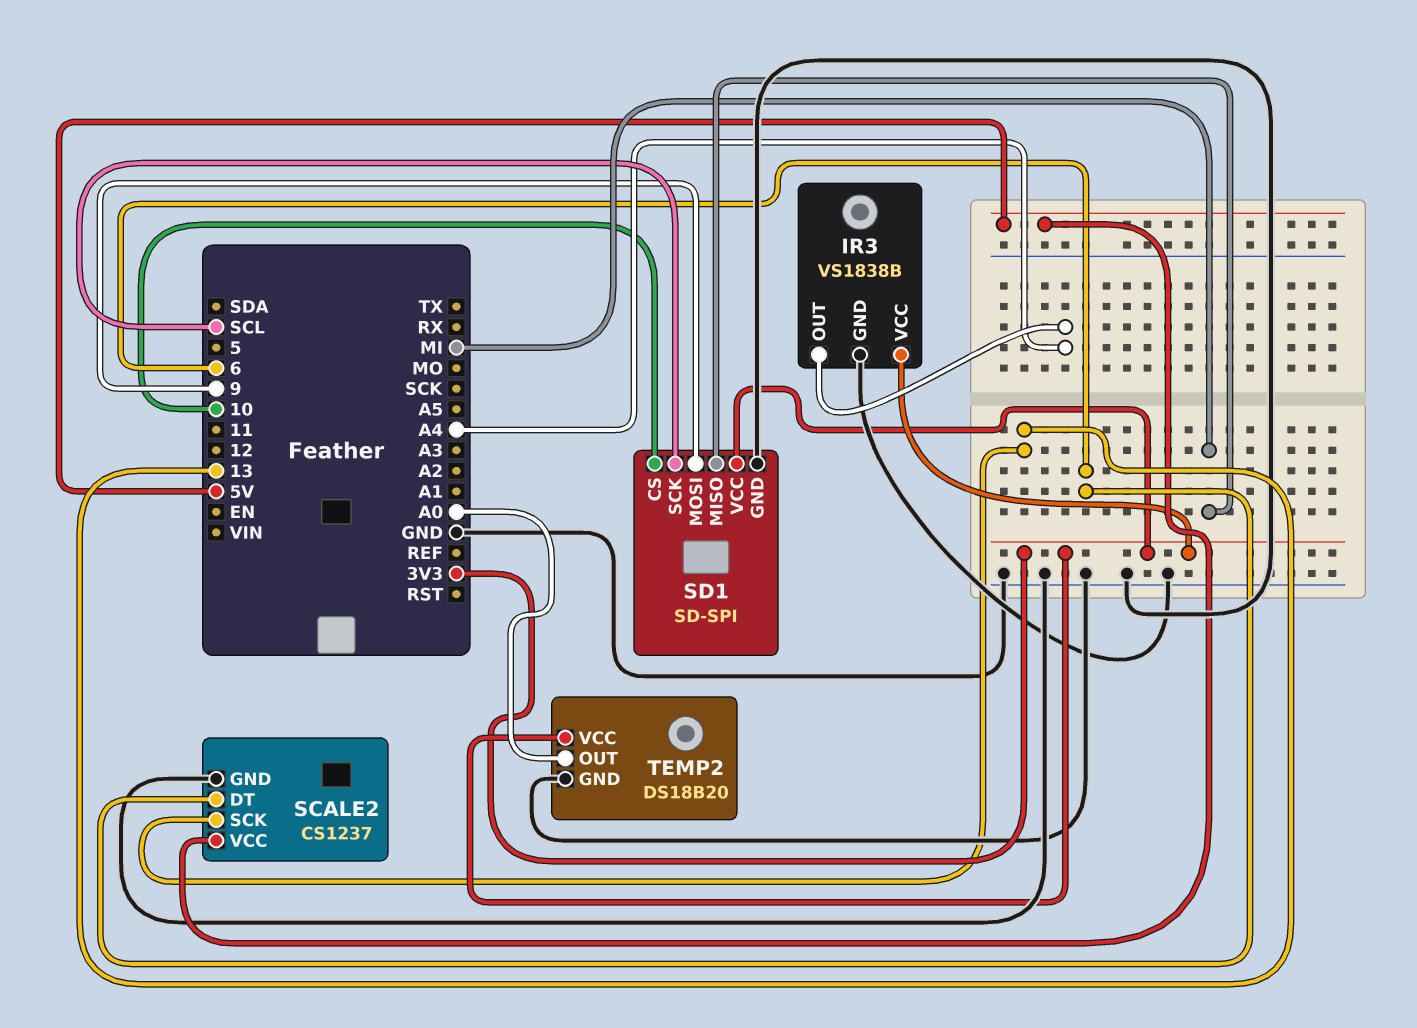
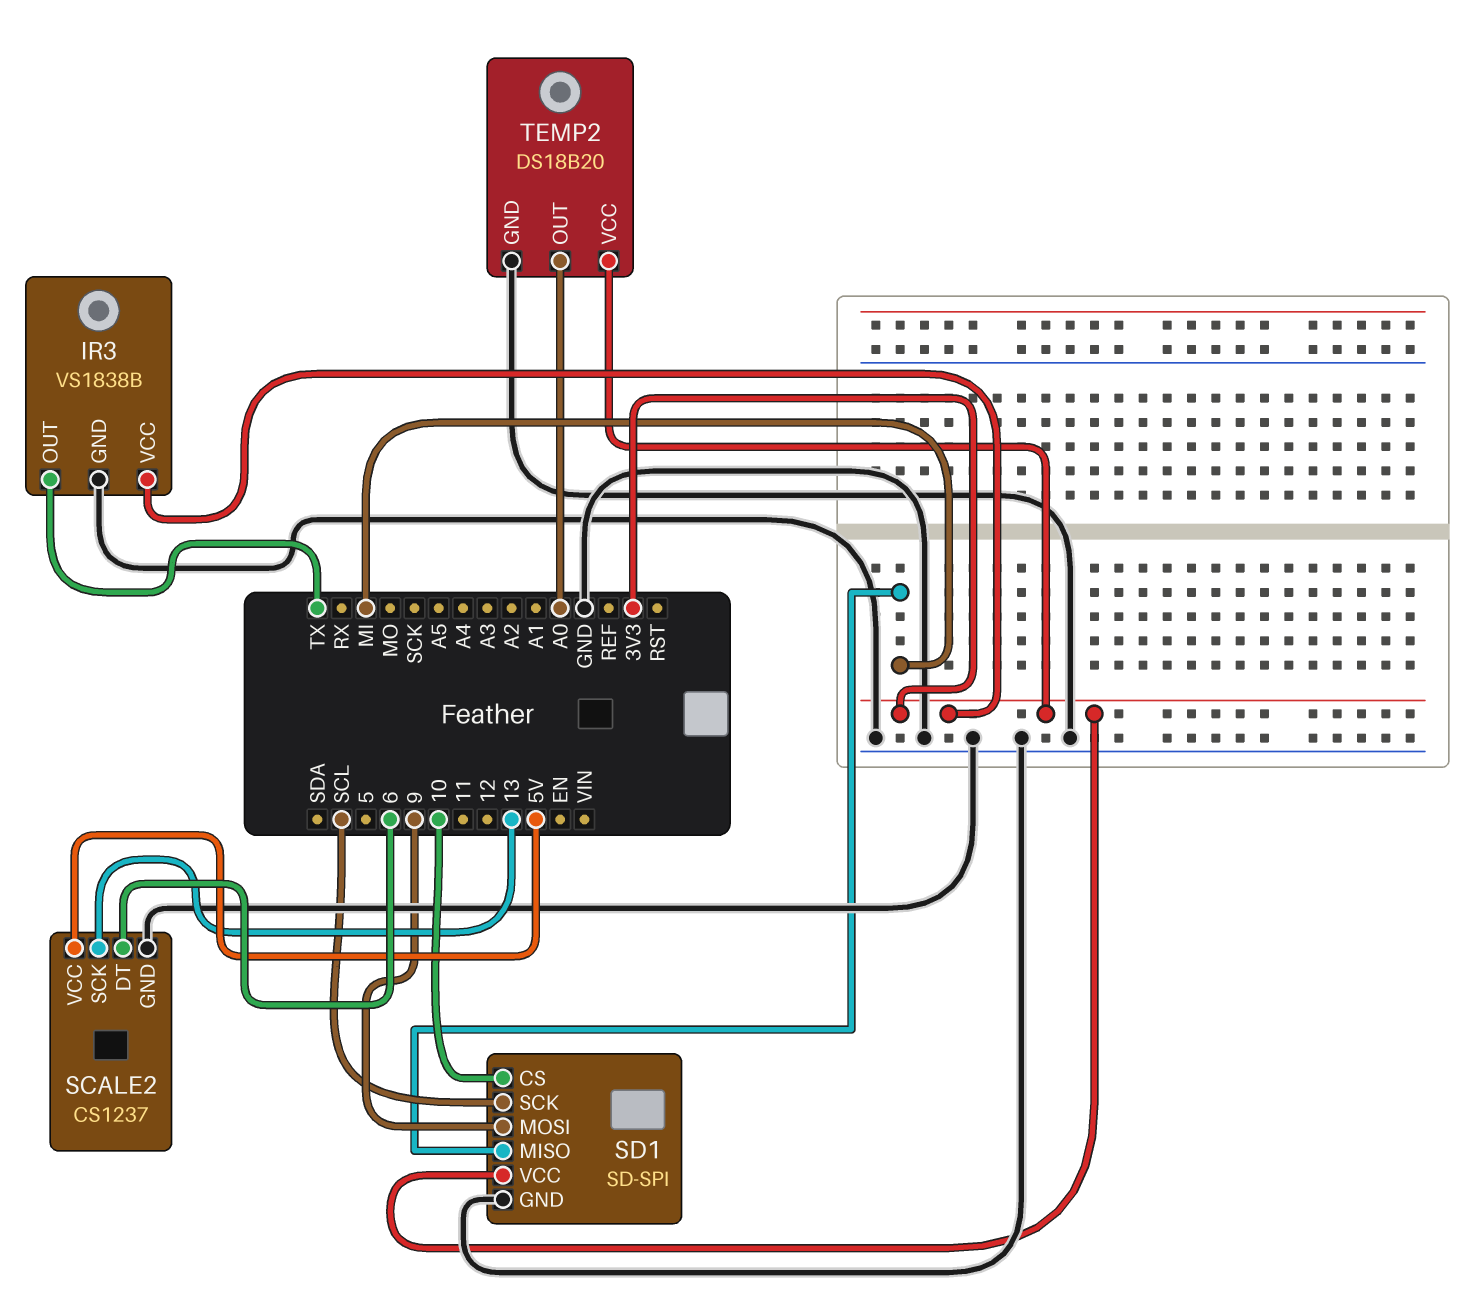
IR3 pin OUT: A4 -> TX

